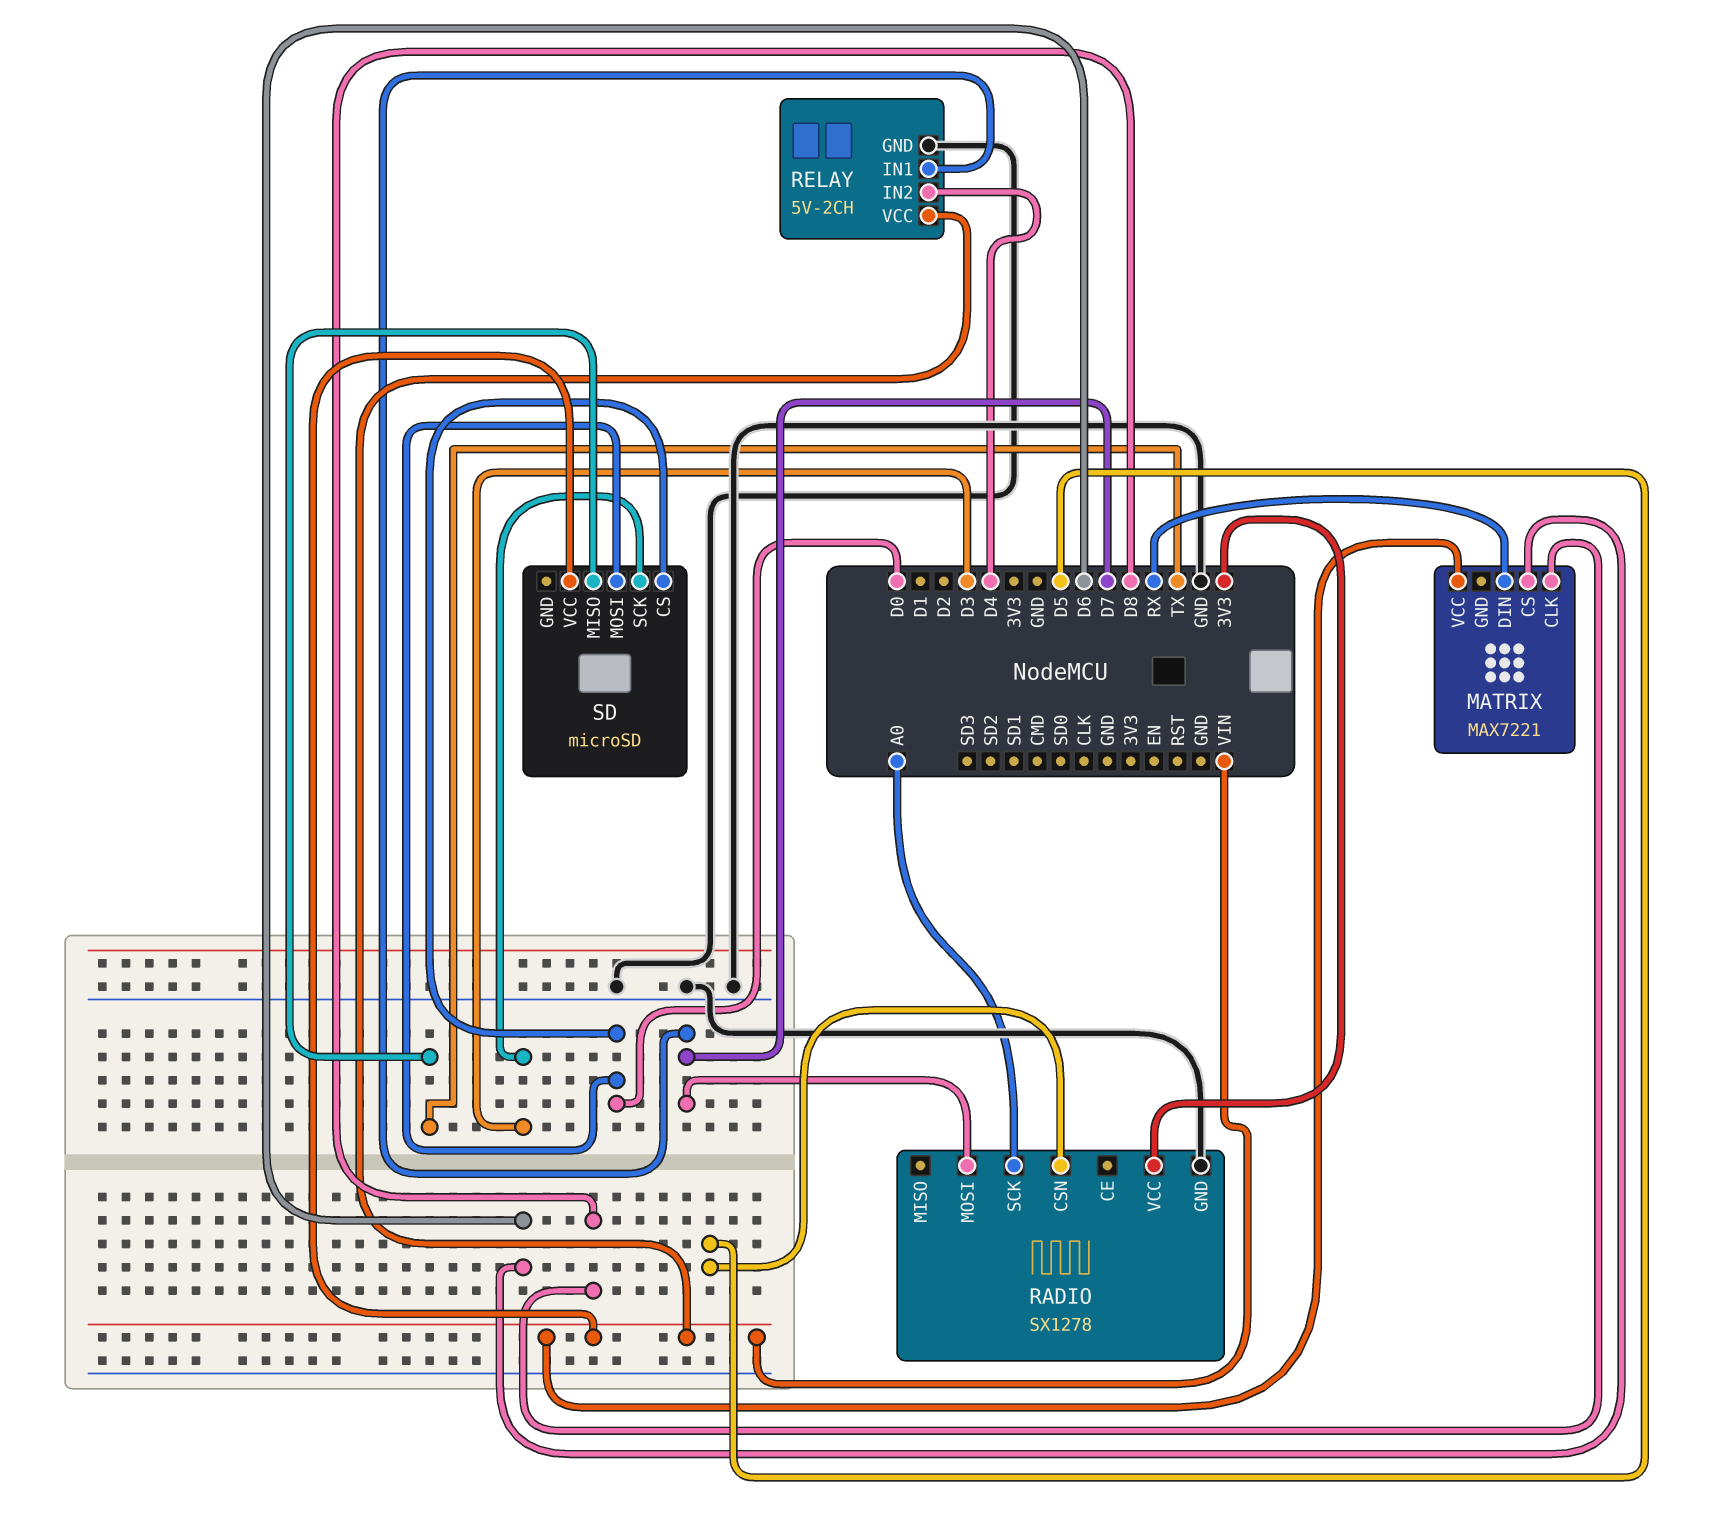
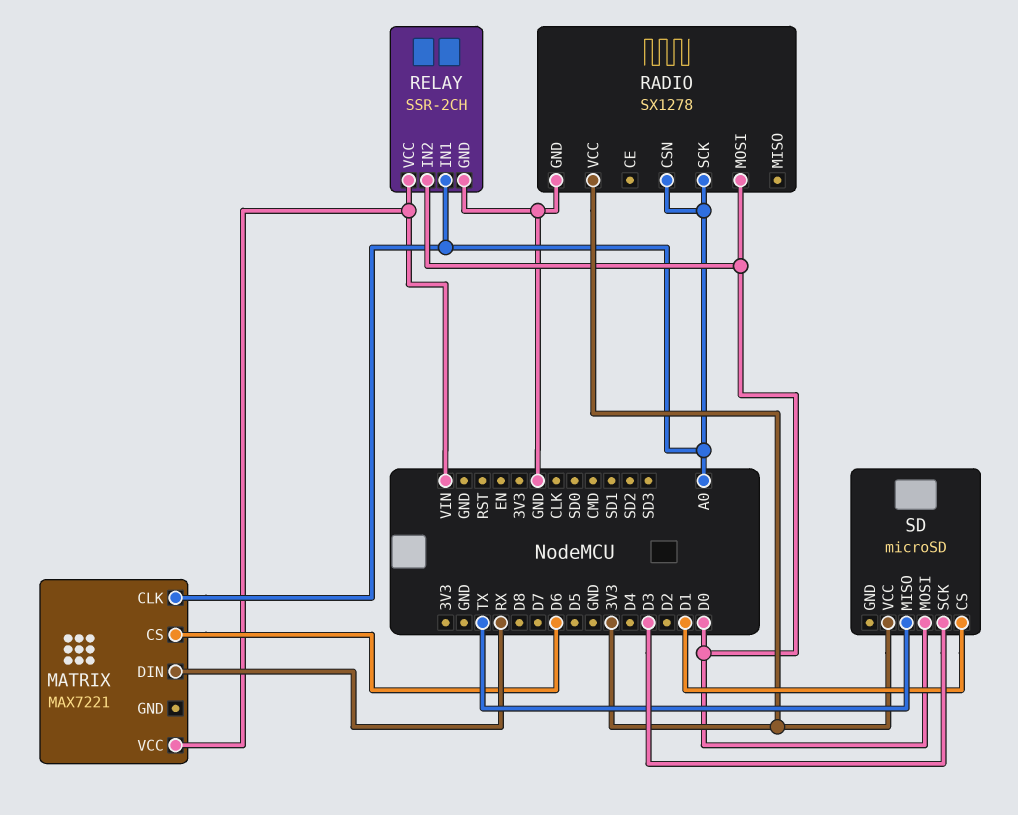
MATRIX pin CLK: D8 -> A0
RADIO pin CSN: D5 -> A0
RADIO pin MOSI: D7 -> D0
RELAY: 5V-2CH -> SSR-2CH
RELAY pin IN1: D7 -> A0
RELAY pin IN2: D4 -> D0
SD pin CS: D0 -> D1
SD pin VCC: VIN -> 3V3

